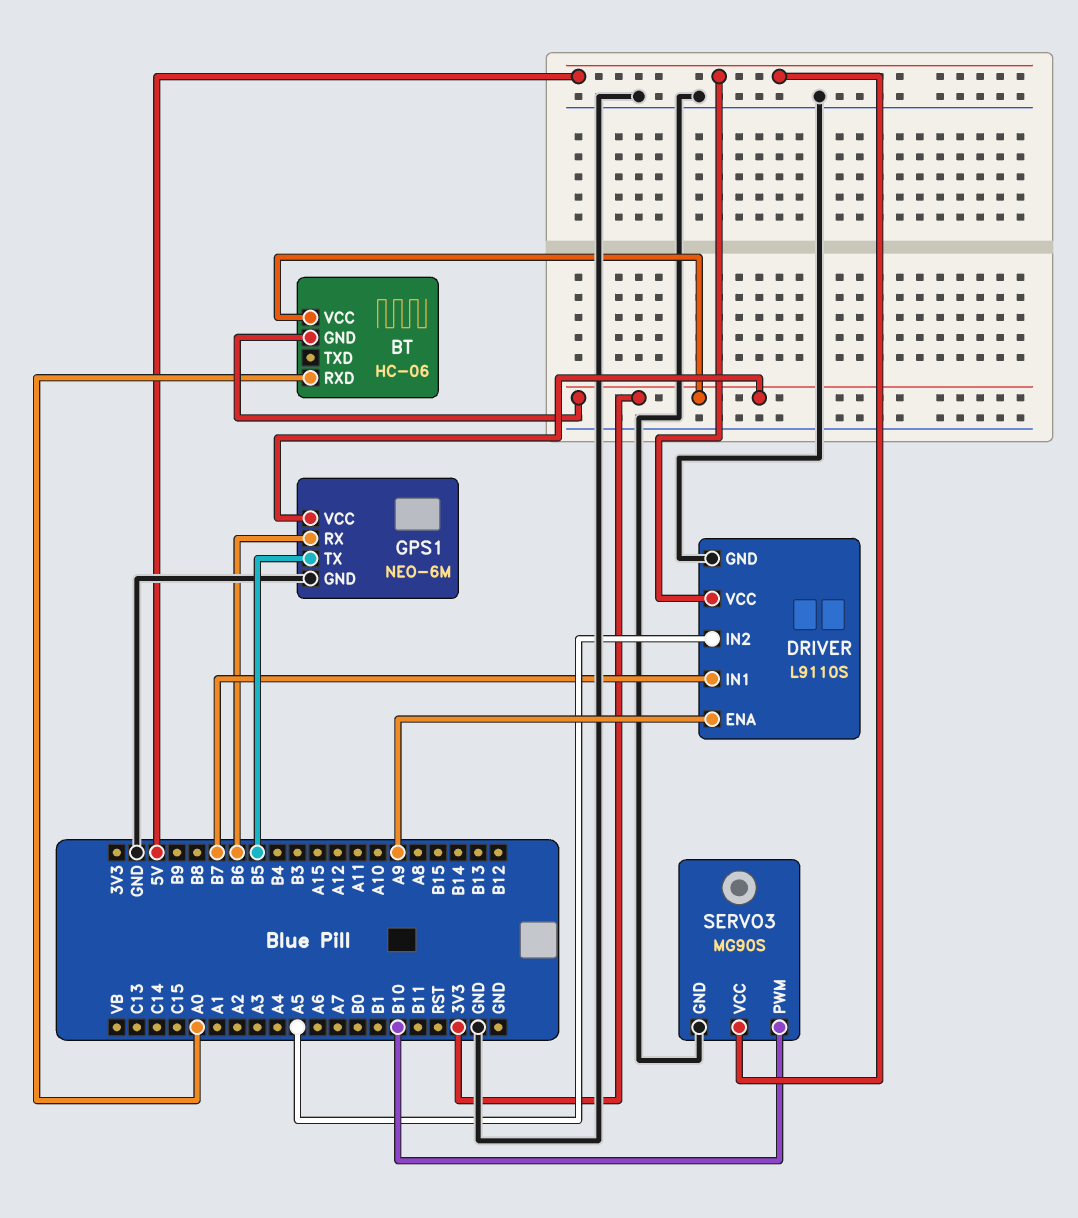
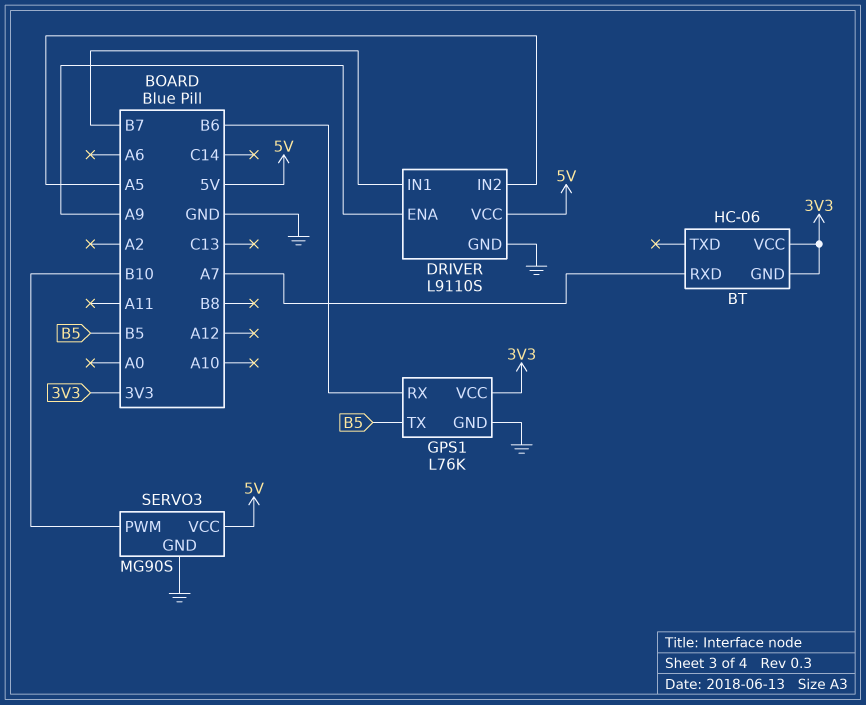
BT pin RXD: A0 -> A7
GPS1: NEO-6M -> L76K

